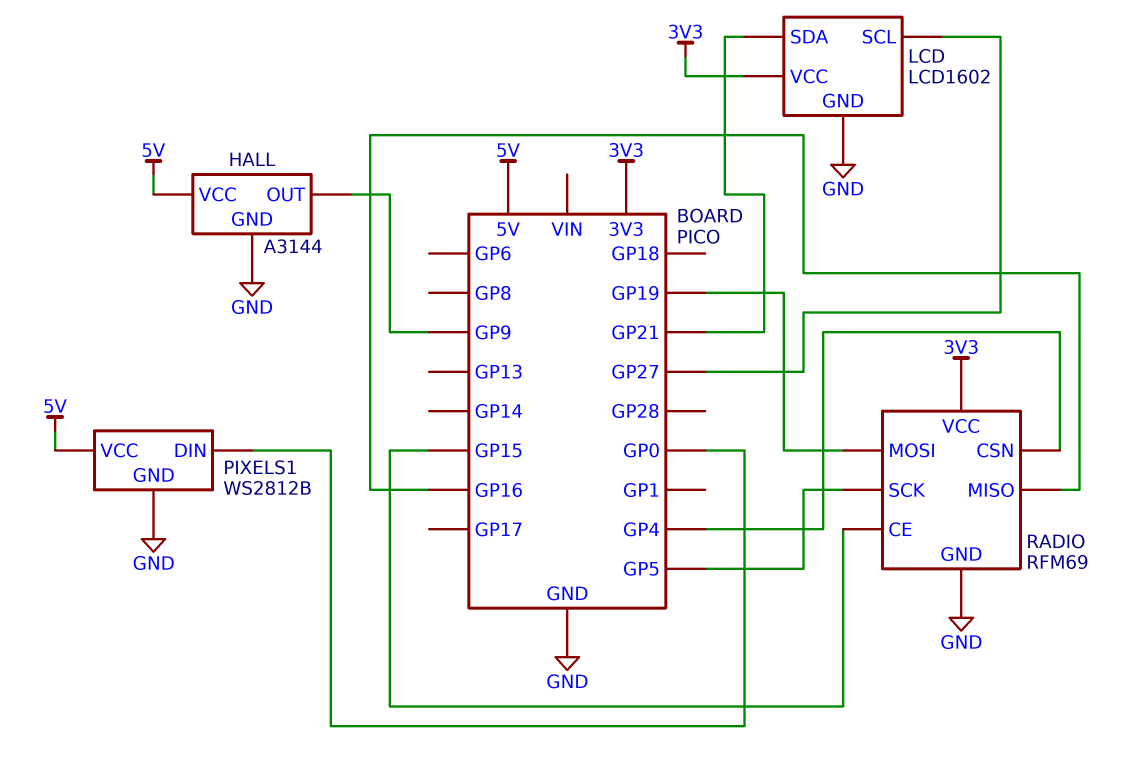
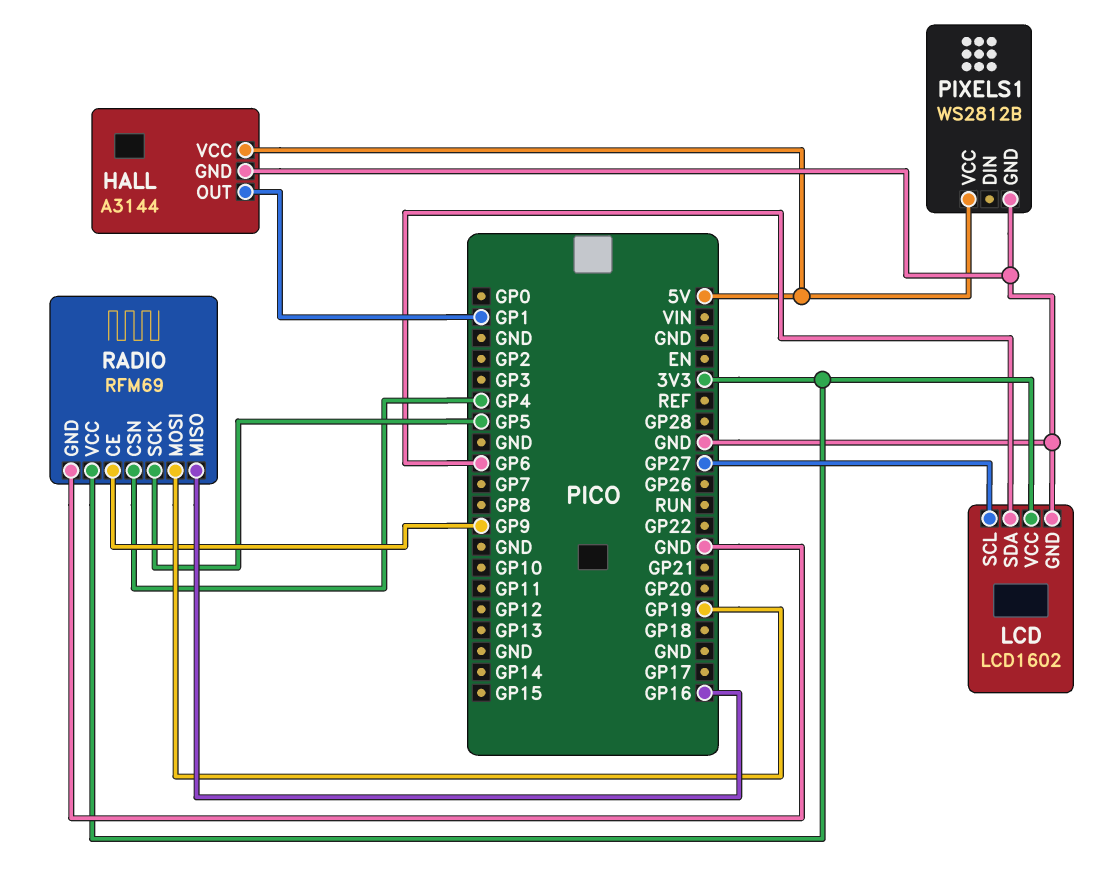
HALL pin OUT: GP9 -> GP1
LCD pin SDA: GP21 -> GP6
PIXELS1 pin DIN: GP0 -> none
RADIO pin CE: GP15 -> GP9

